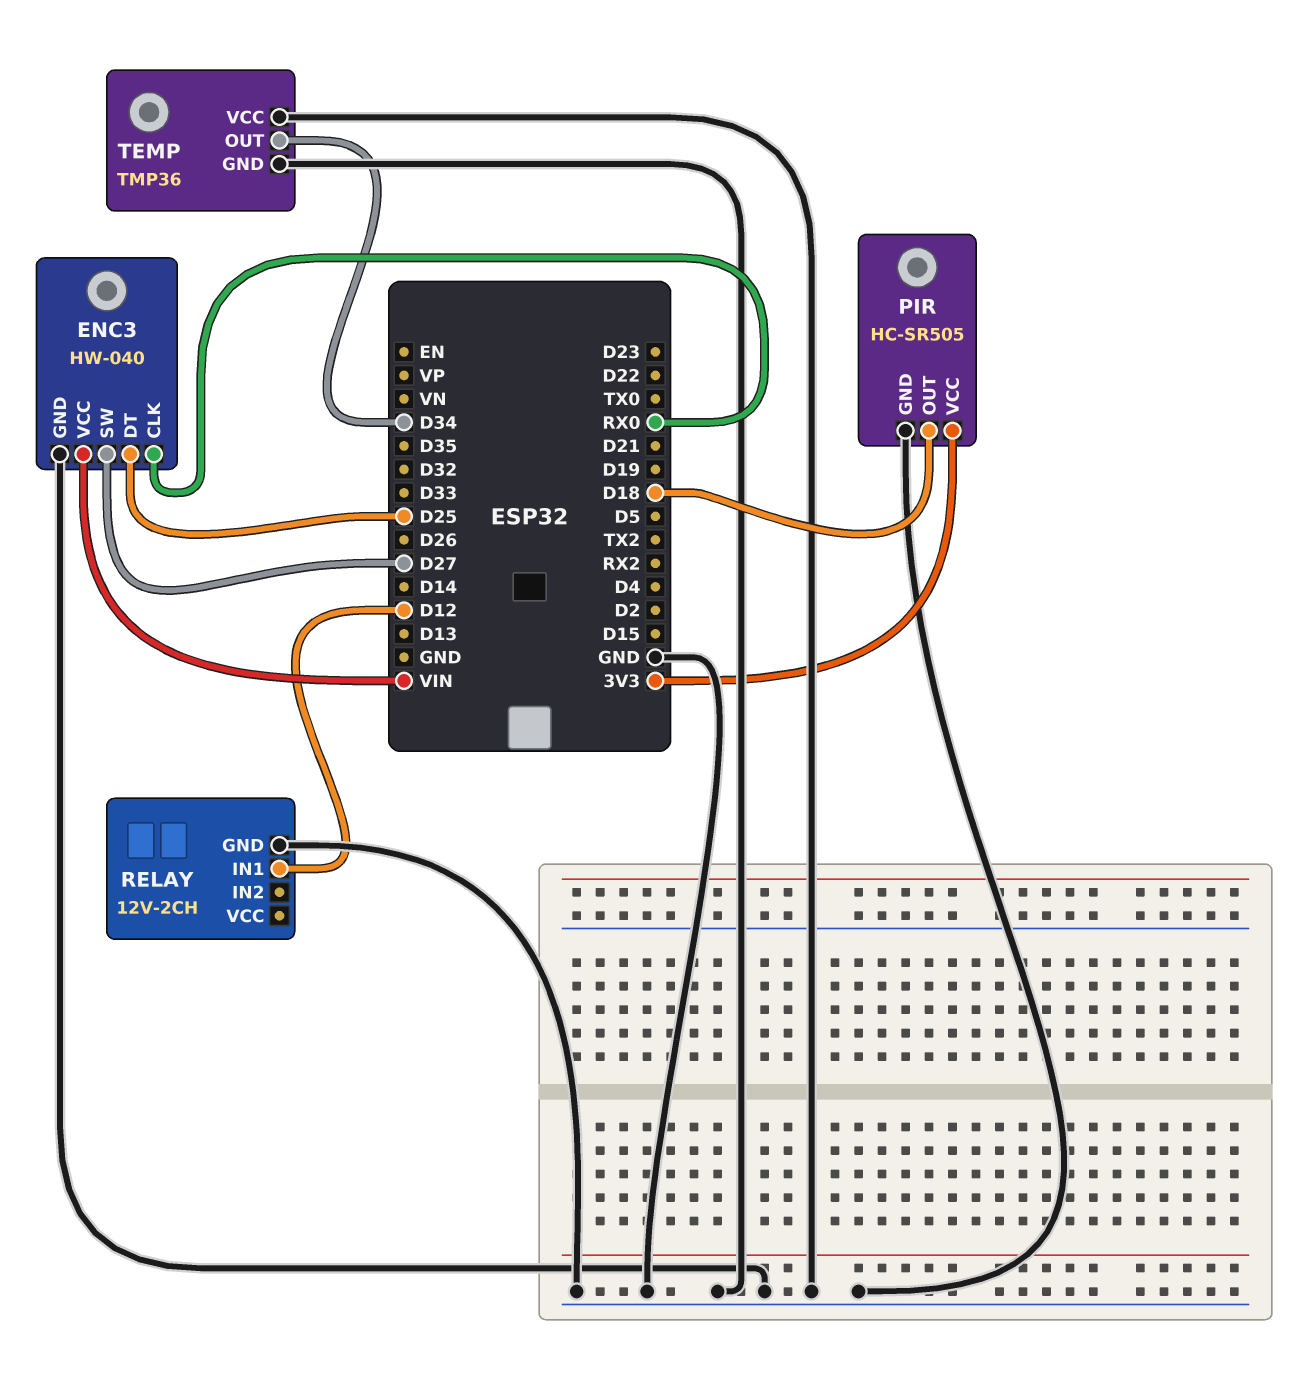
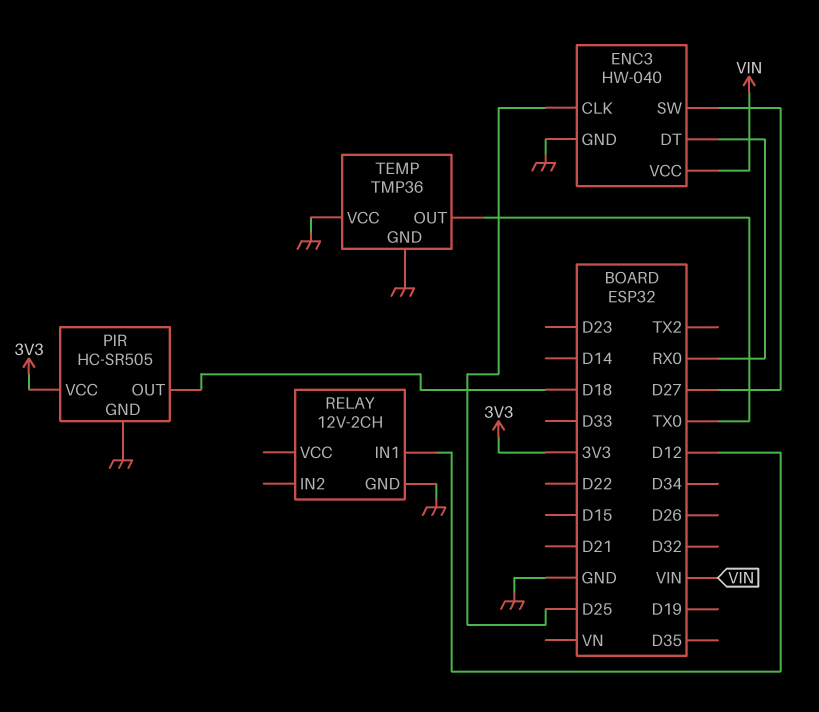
ENC3 pin CLK: RX0 -> D25
ENC3 pin DT: D25 -> RX0
TEMP pin OUT: D34 -> TX0

